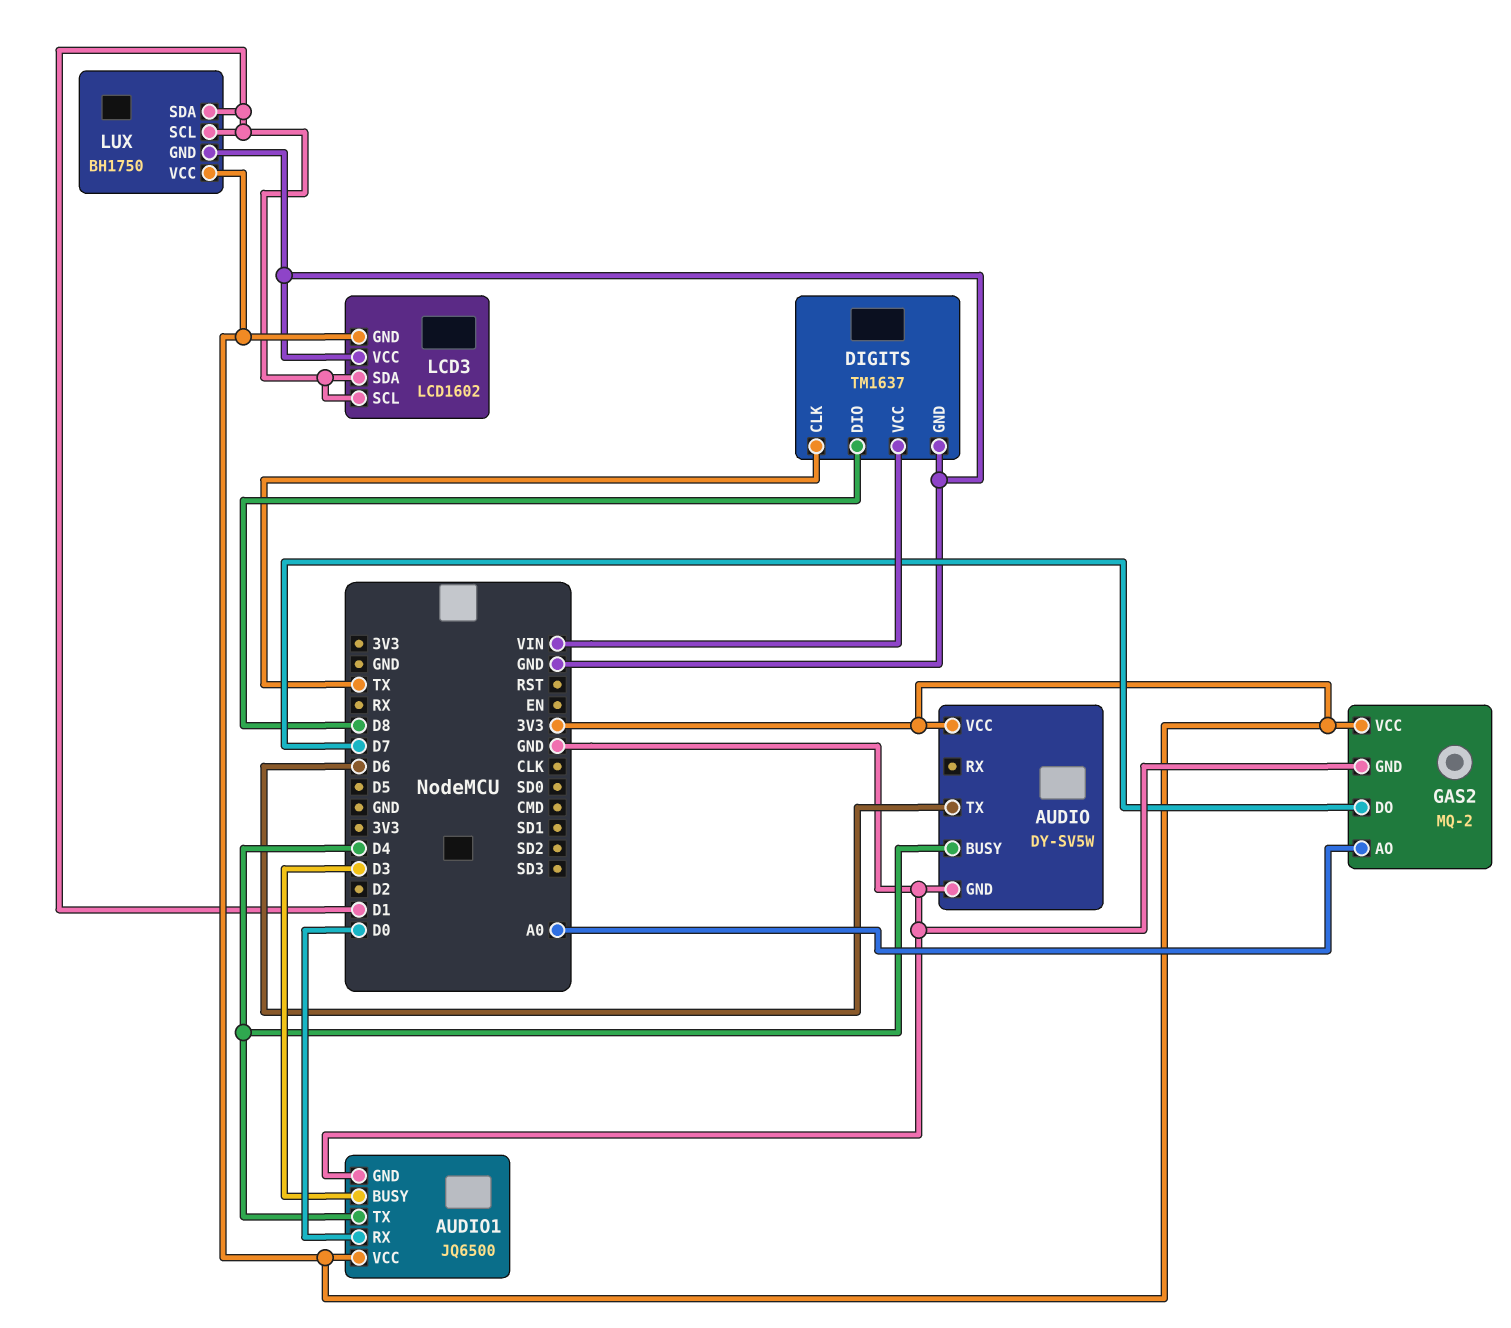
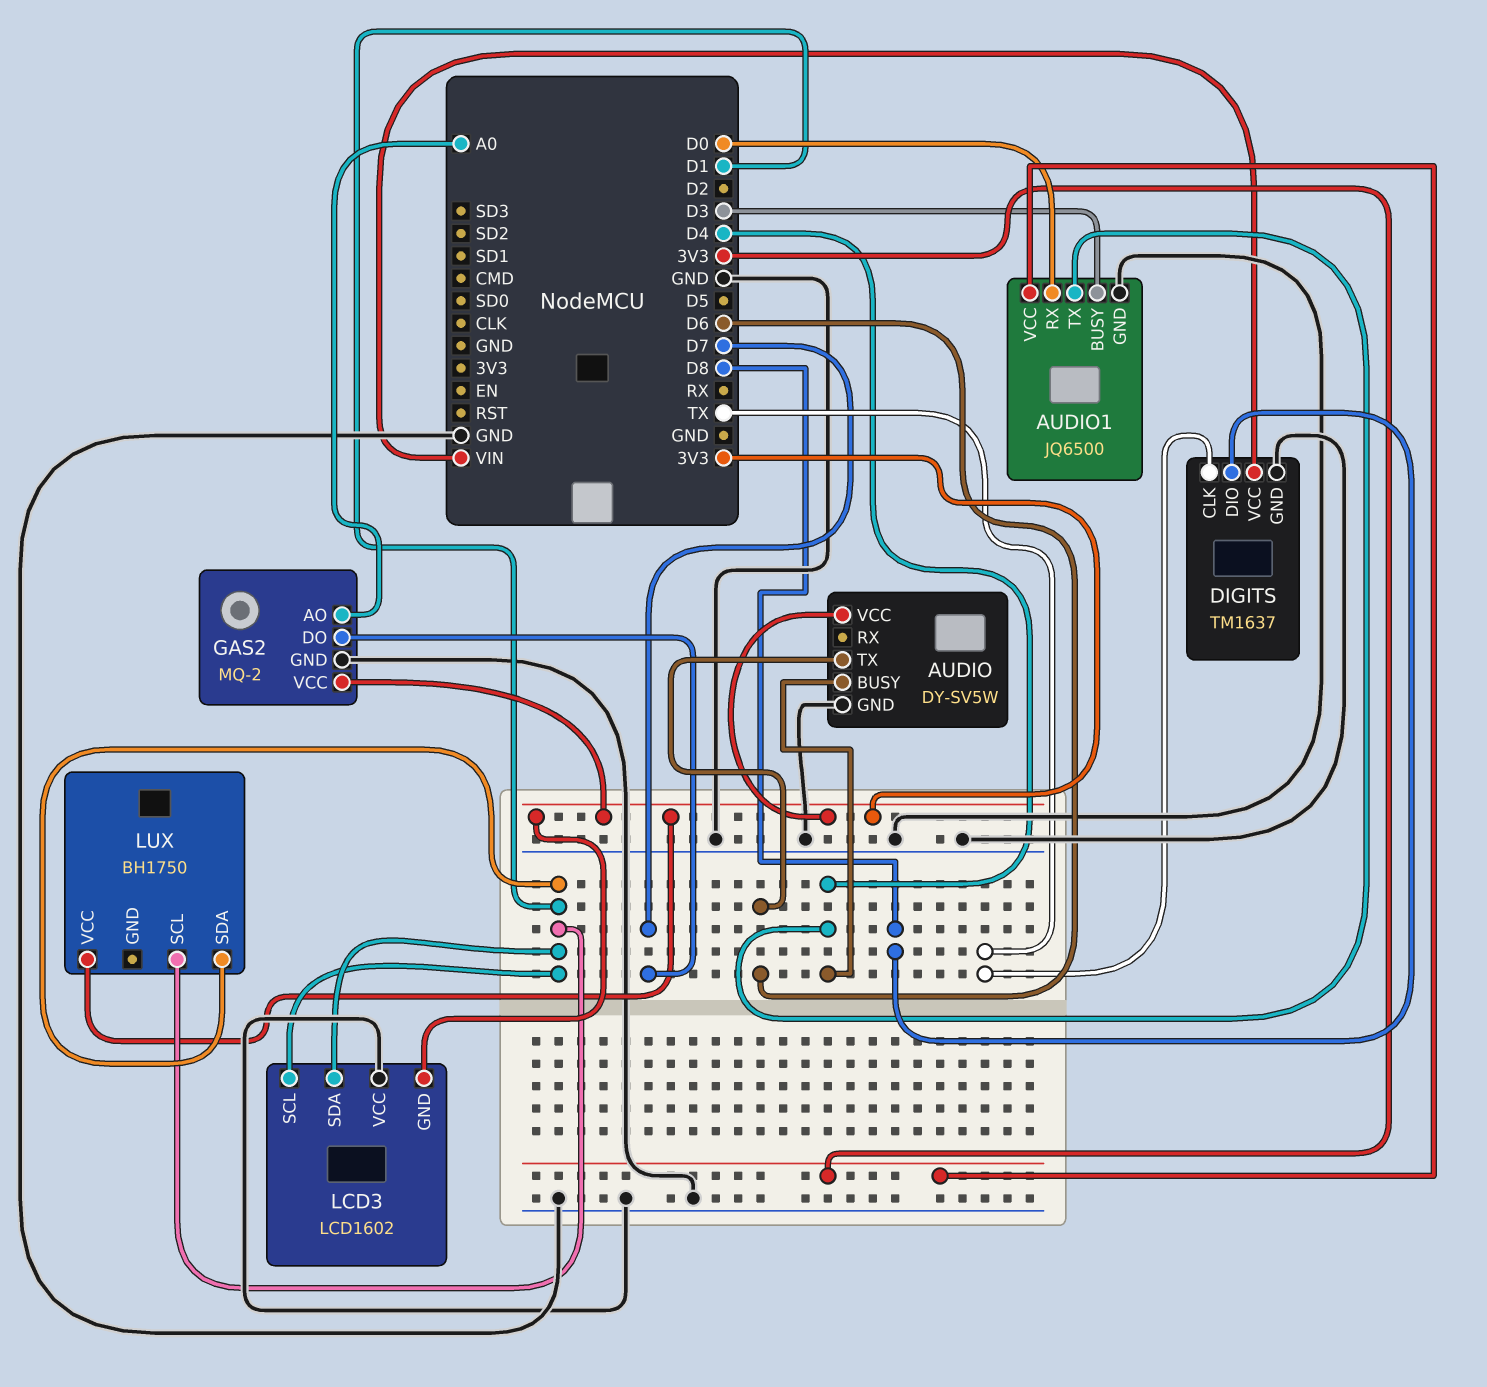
LUX pin GND: GND -> none

